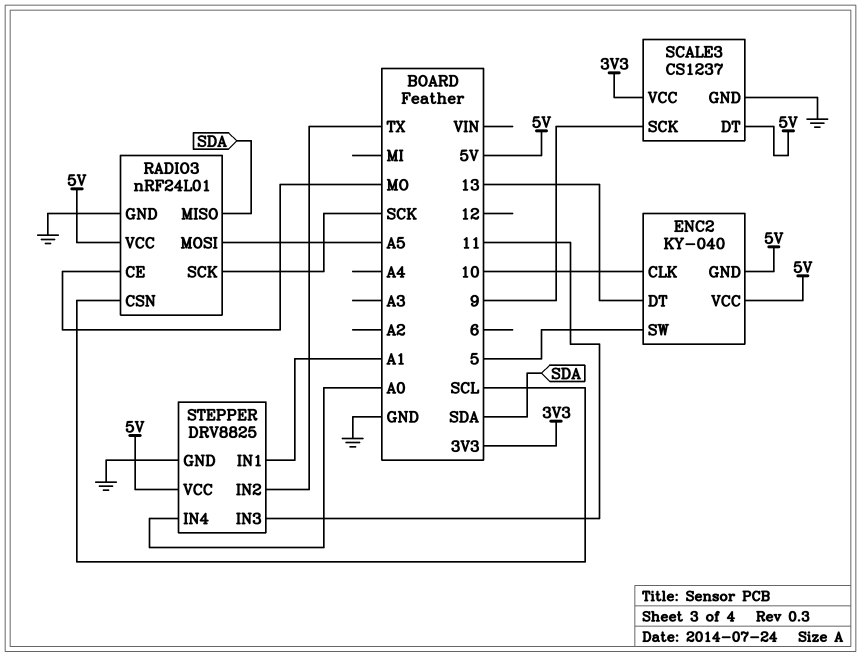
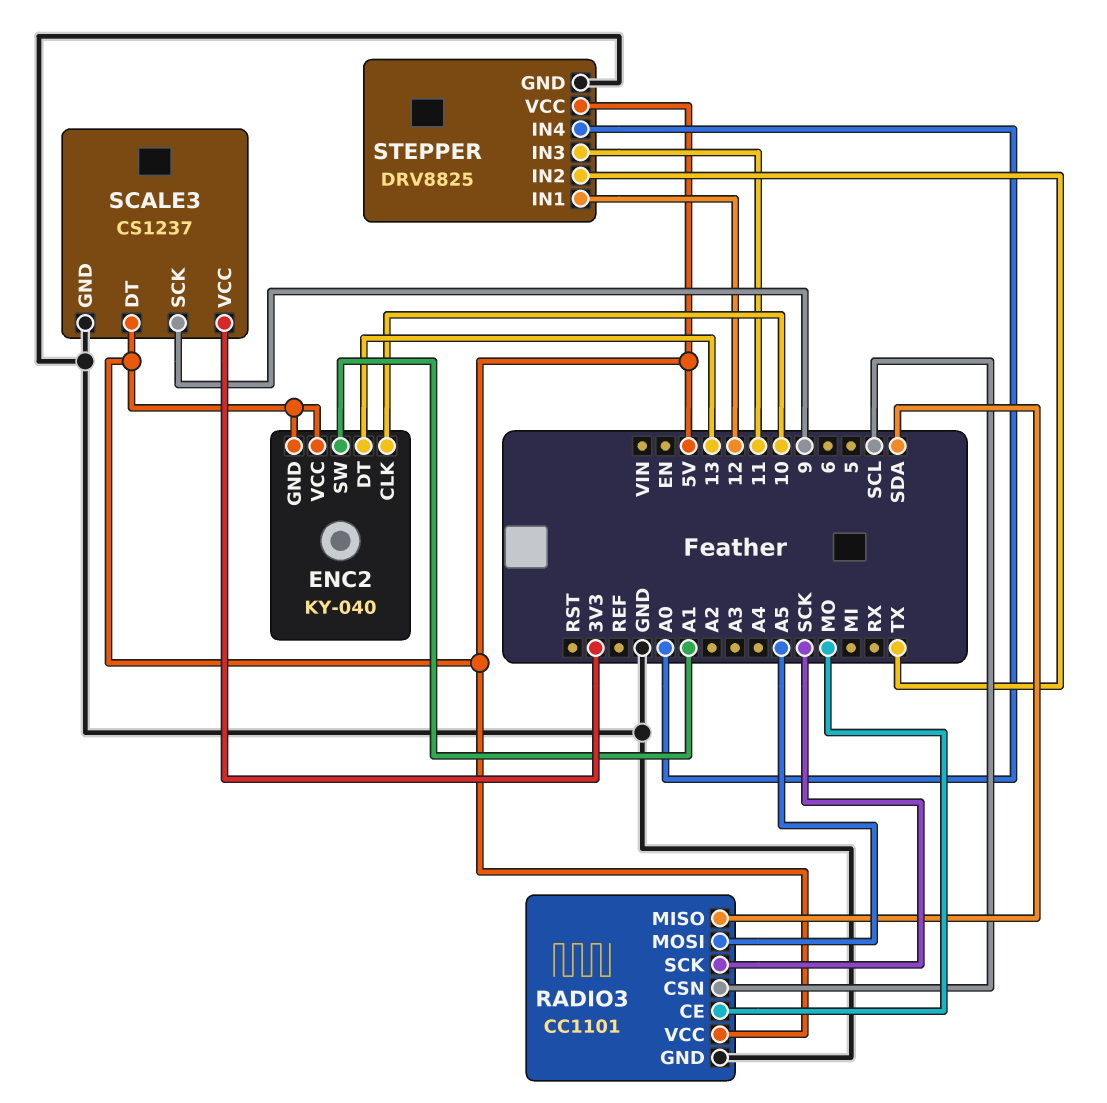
ENC2 pin SW: 5 -> A1
RADIO3: nRF24L01 -> CC1101
STEPPER pin IN1: A1 -> 12

